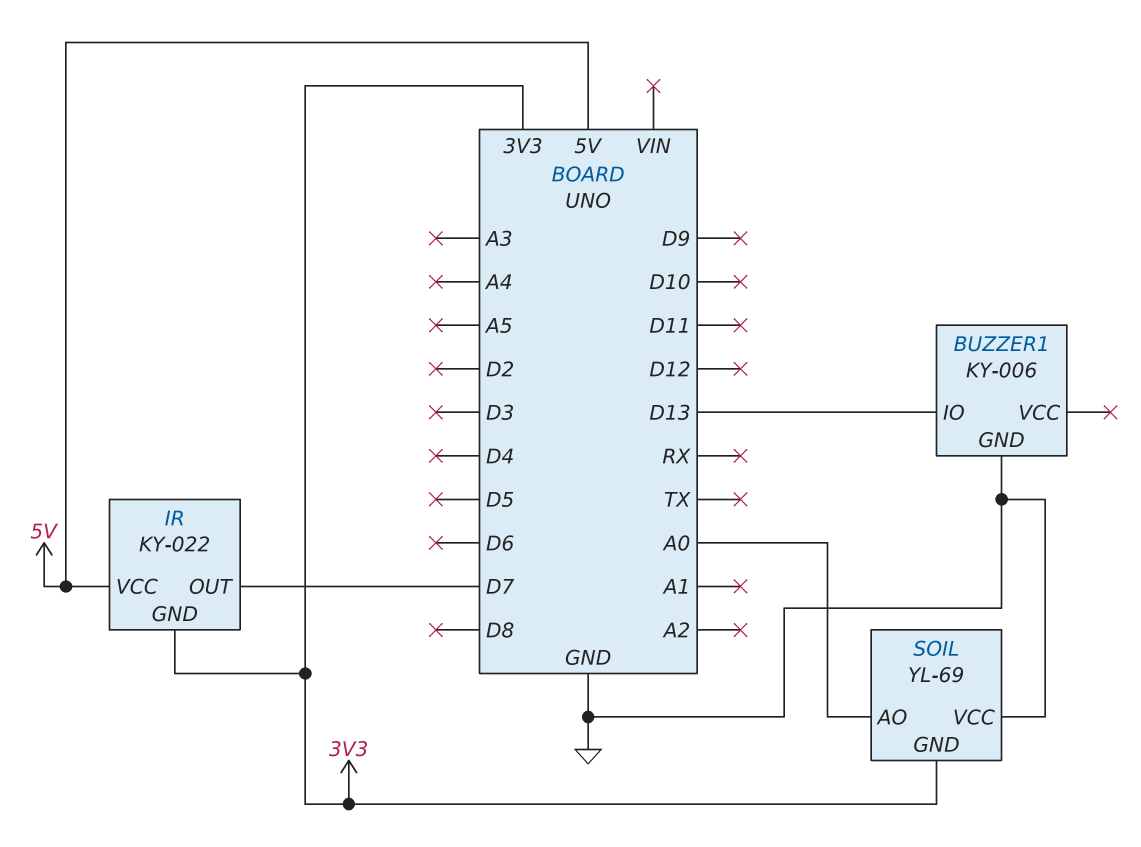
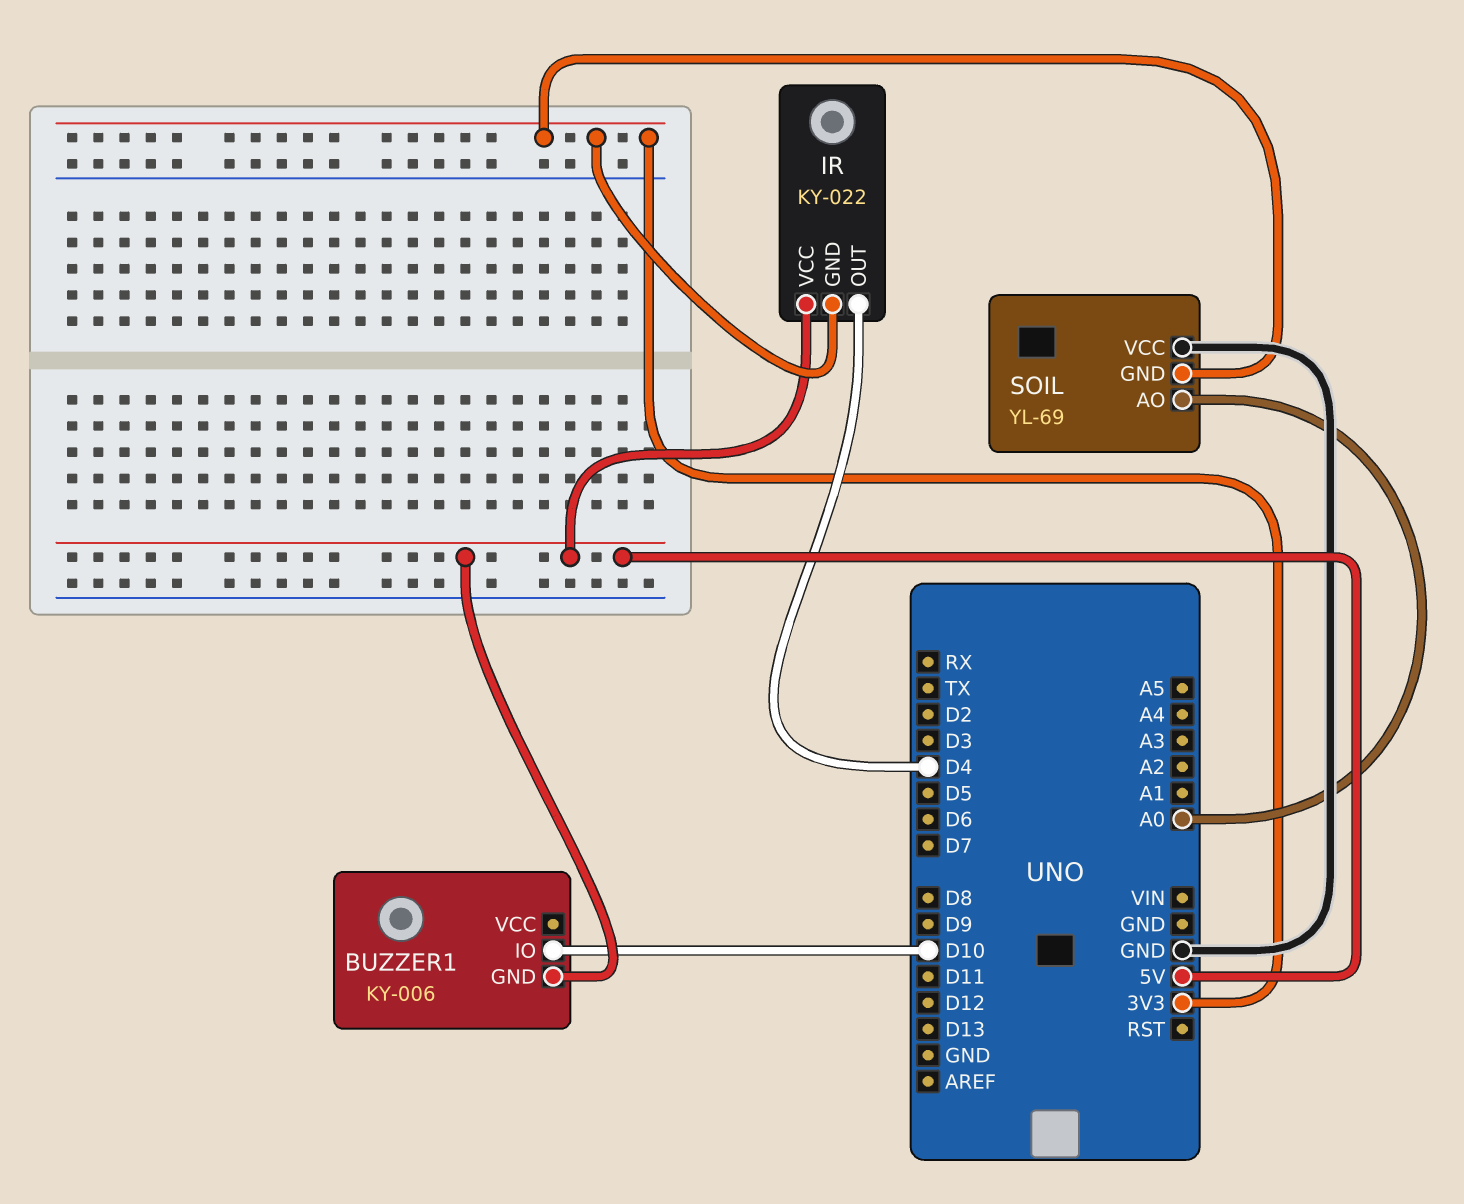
BUZZER1 pin GND: GND -> 5V
BUZZER1 pin IO: D13 -> D10
IR pin OUT: D7 -> D4

